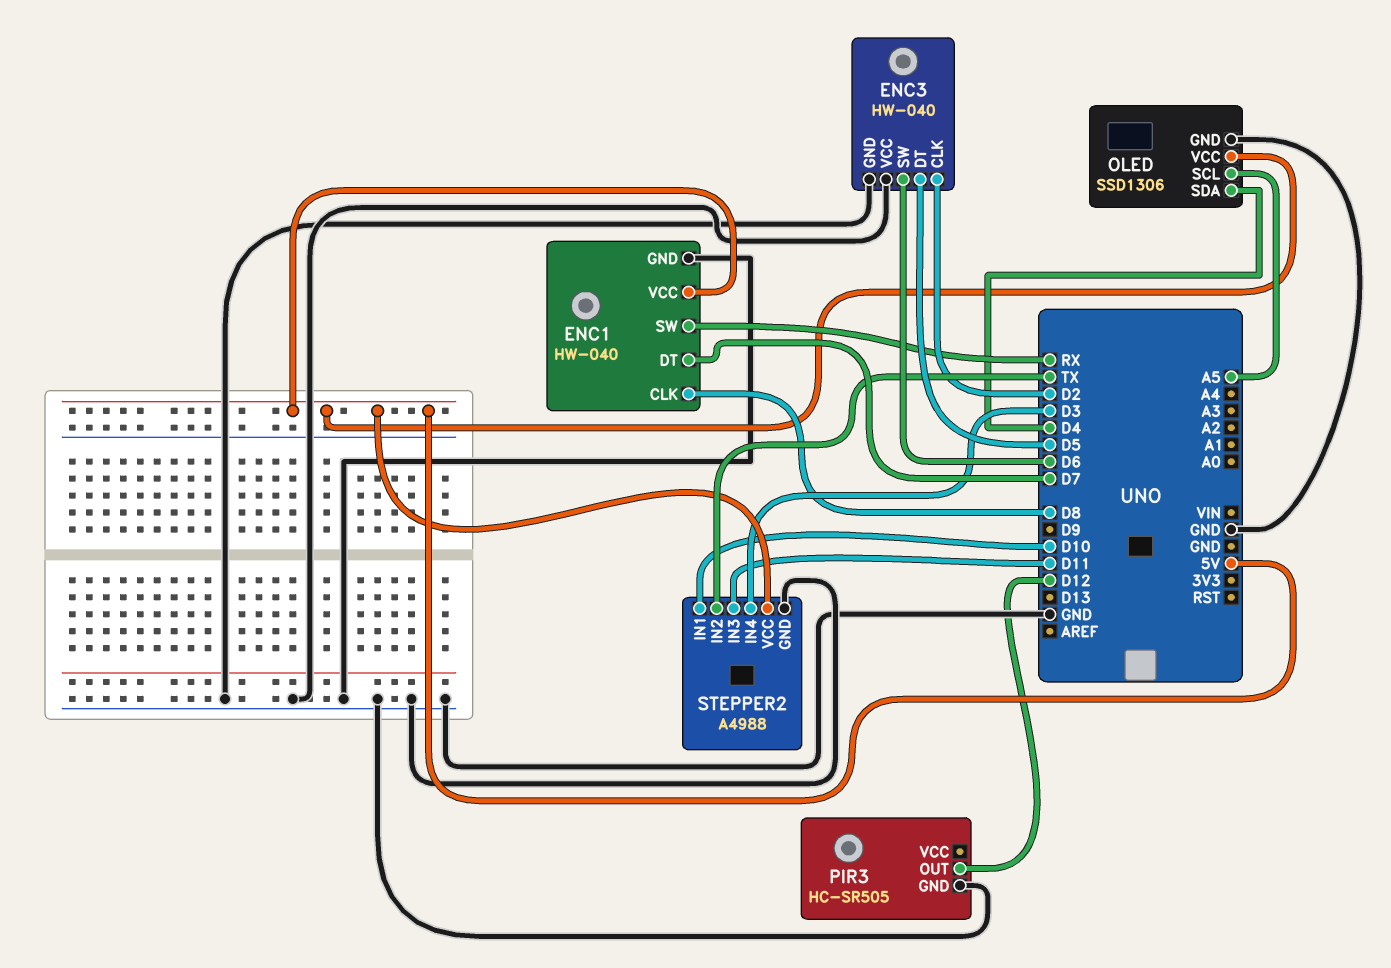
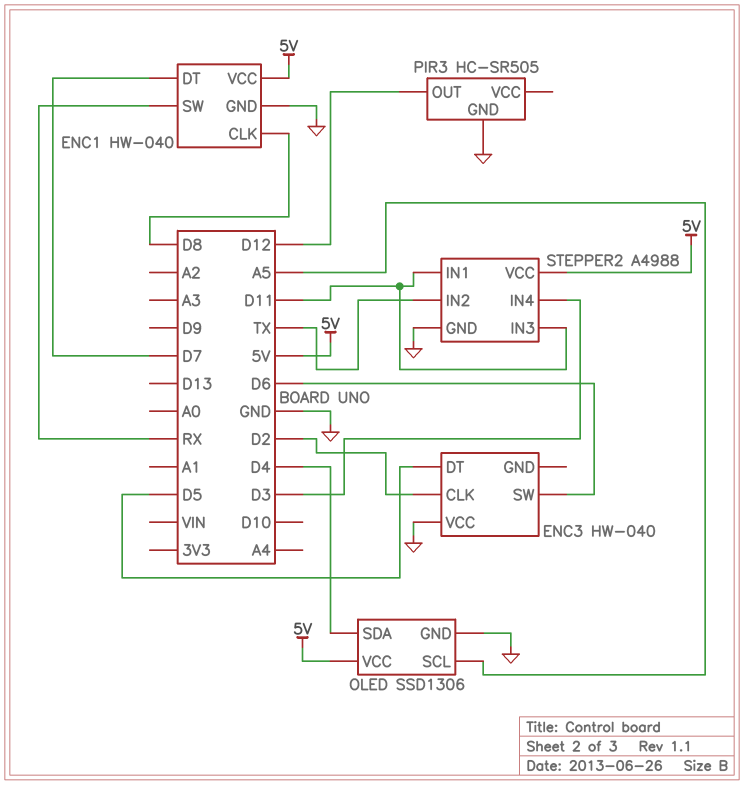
ENC3 pin GND: GND -> none
STEPPER2 pin IN1: D10 -> D11

